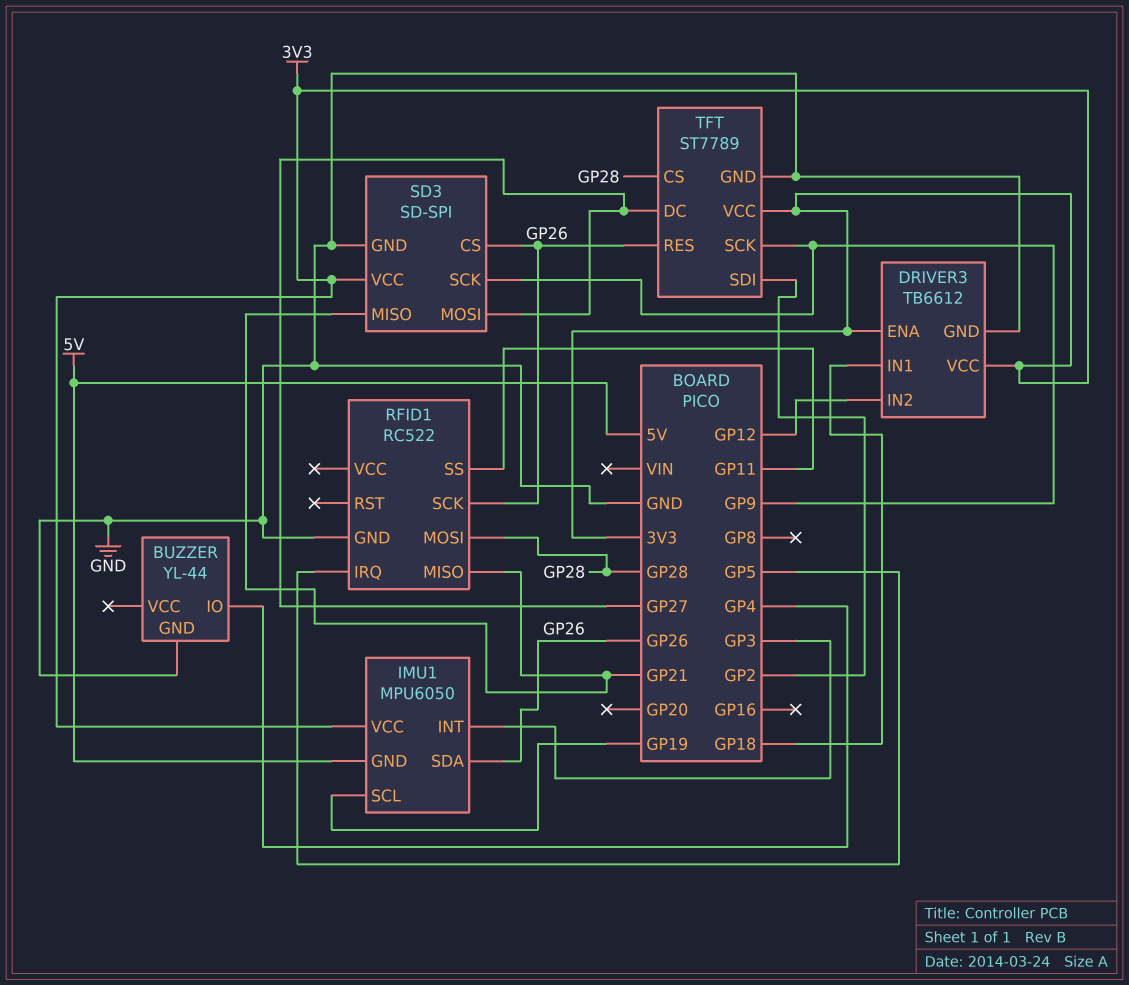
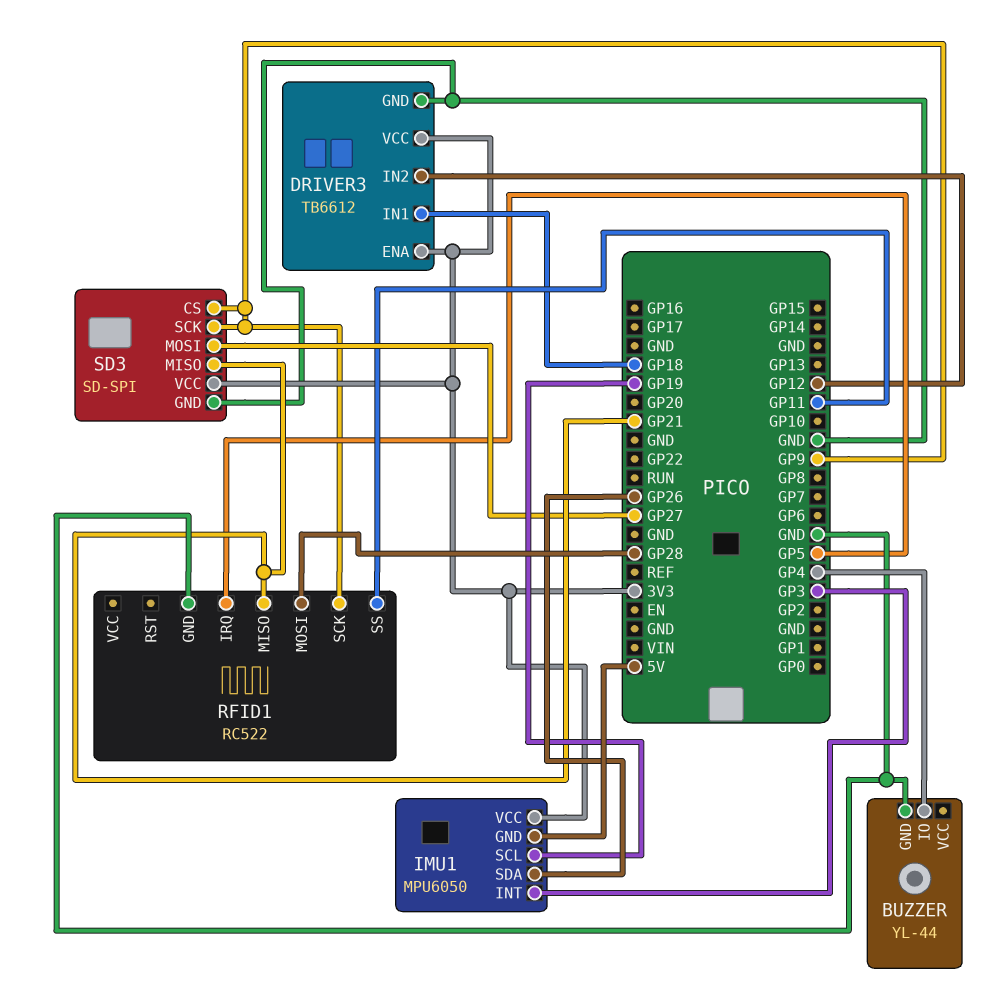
RFID1 pin SCK: GP26 -> GP9
SD3 pin CS: GP26 -> GP9
TFT: ST7789 -> none
TFT pin CS: GP28 -> none
TFT pin DC: GP27 -> none
TFT pin GND: GND -> none
TFT pin RES: GP26 -> none
TFT pin SCK: GP9 -> none
TFT pin SDI: GP2 -> none
TFT pin VCC: 3V3 -> none

